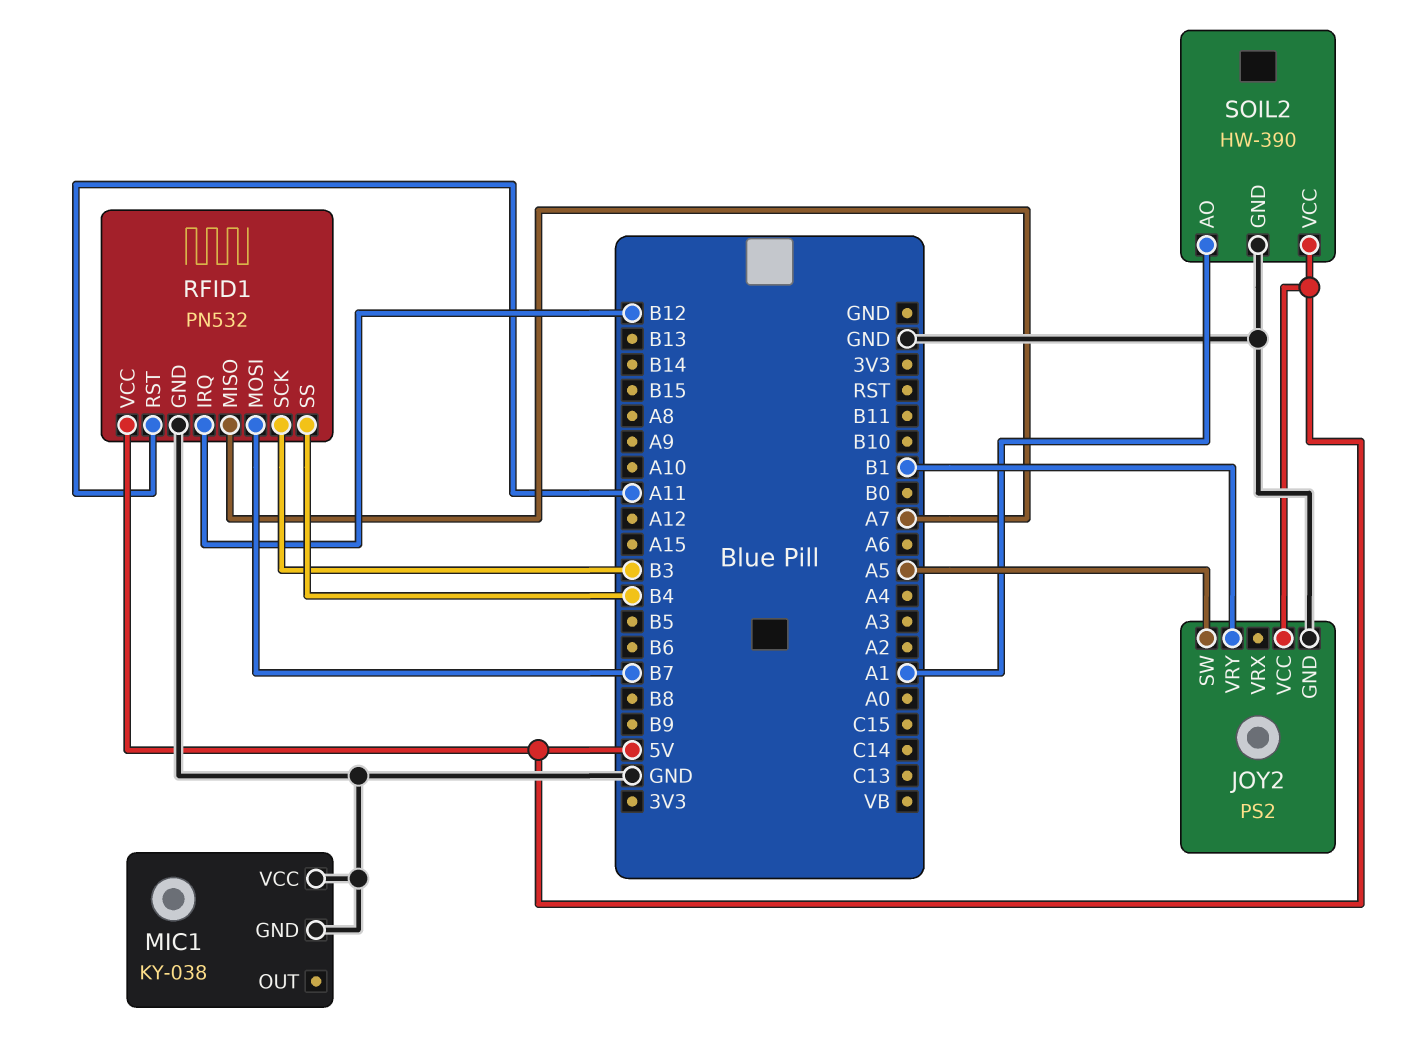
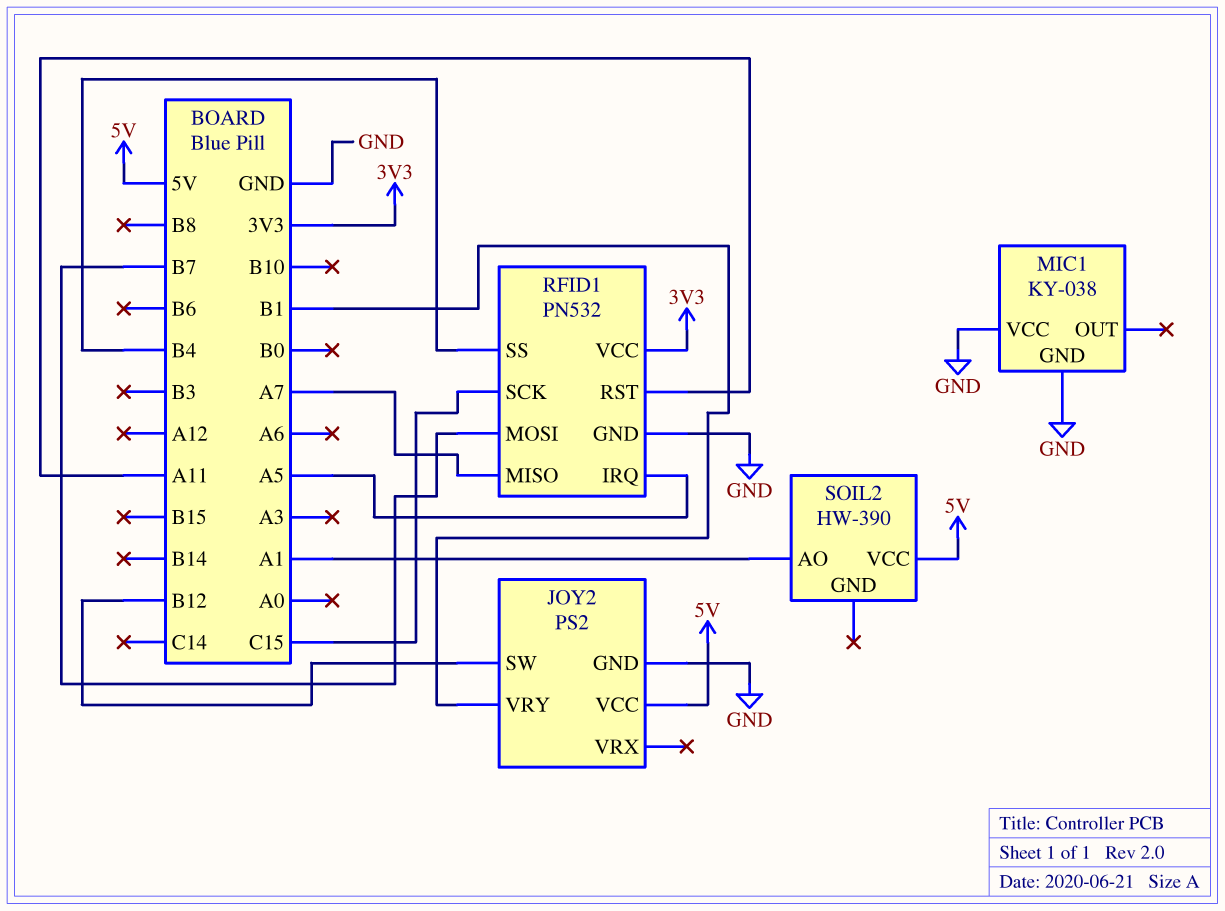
JOY2 pin SW: A5 -> B12
RFID1 pin IRQ: B12 -> A5
RFID1 pin SCK: B3 -> C15
RFID1 pin VCC: 5V -> 3V3
SOIL2 pin GND: GND -> none

